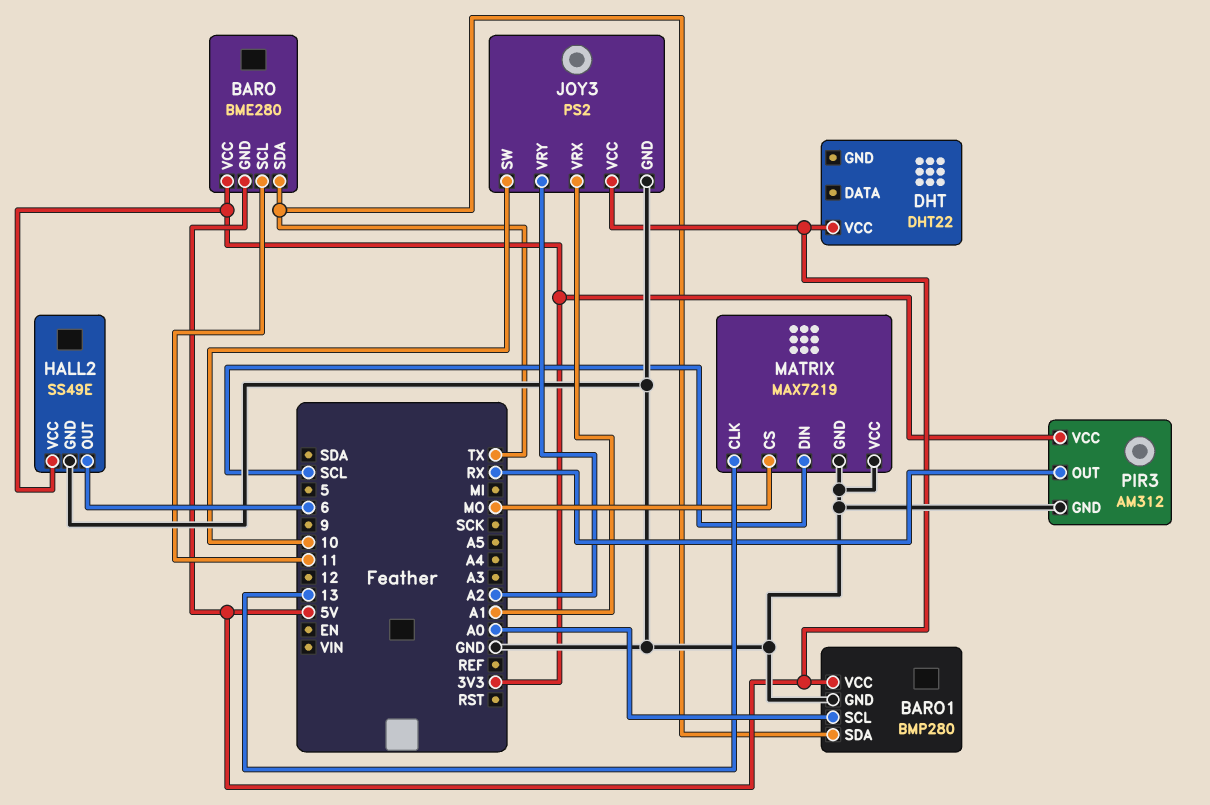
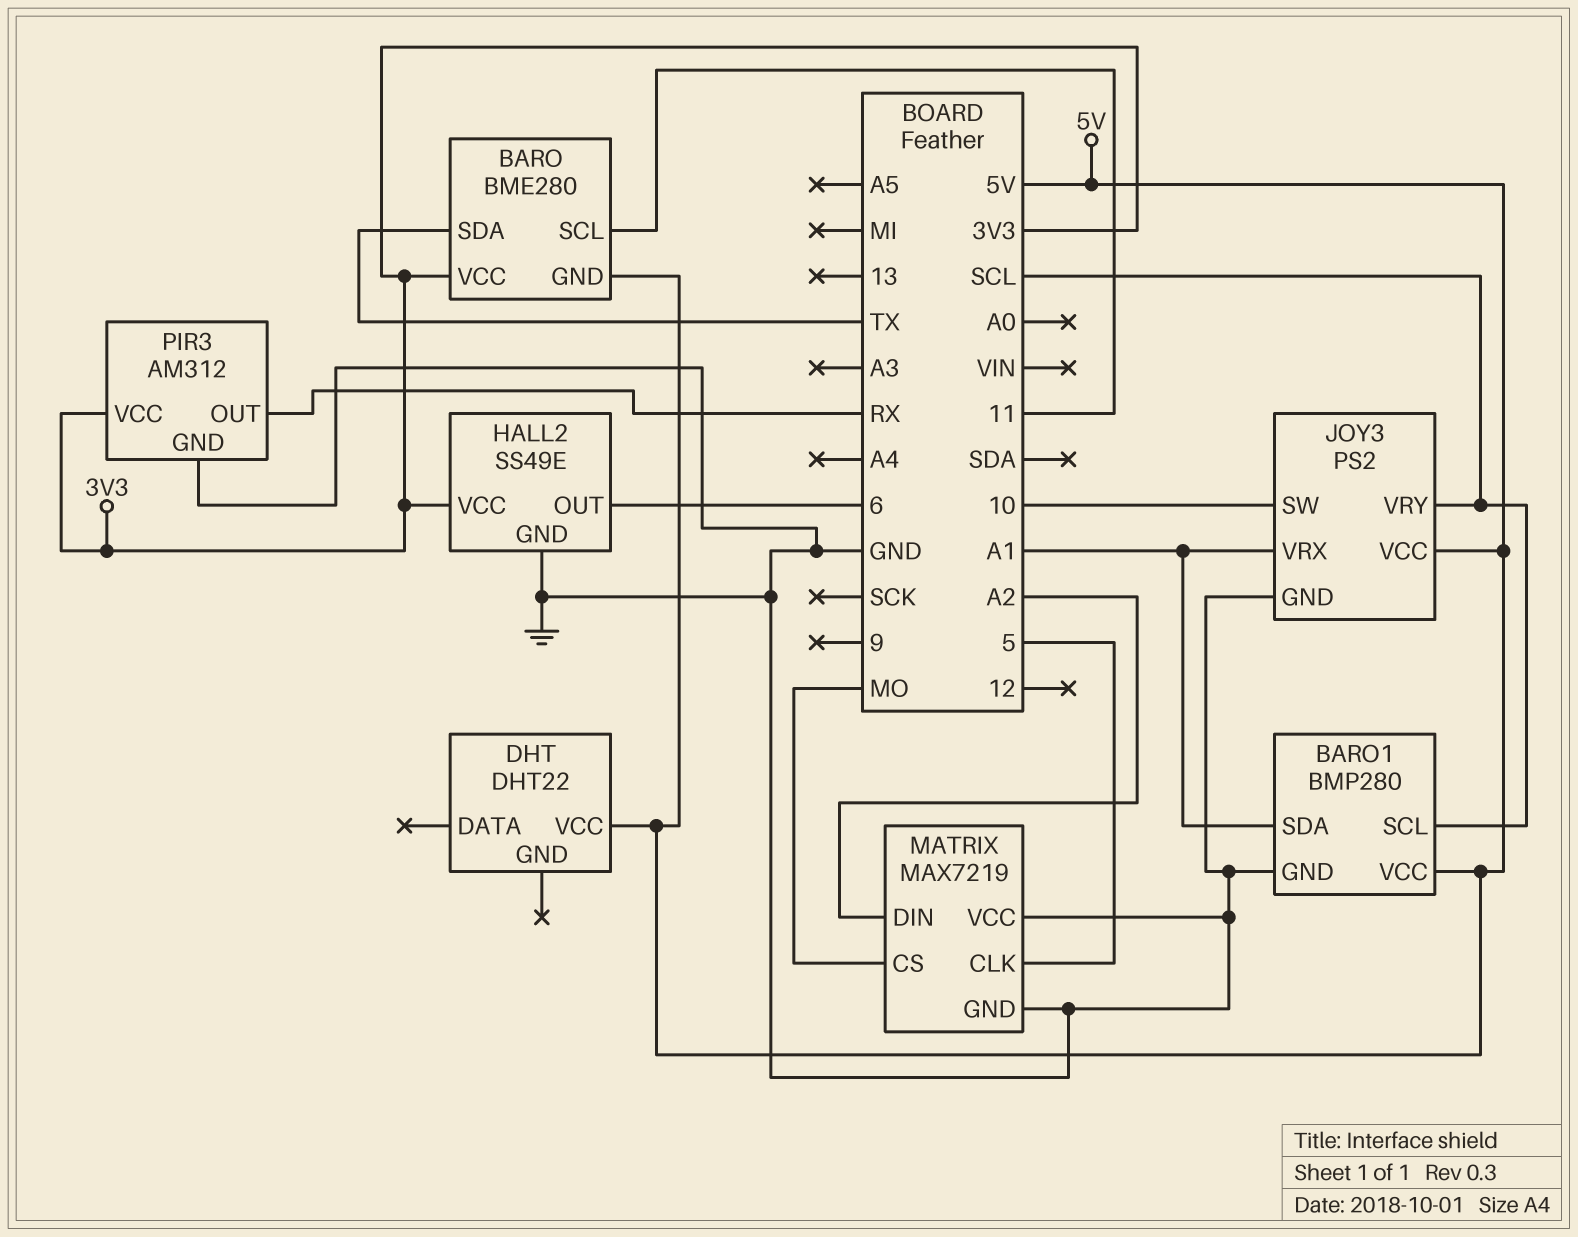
BARO1 pin SCL: A0 -> SCL
BARO1 pin SDA: TX -> A1
JOY3 pin VRY: A2 -> SCL
MATRIX pin CLK: 13 -> 5
MATRIX pin DIN: SCL -> A2

